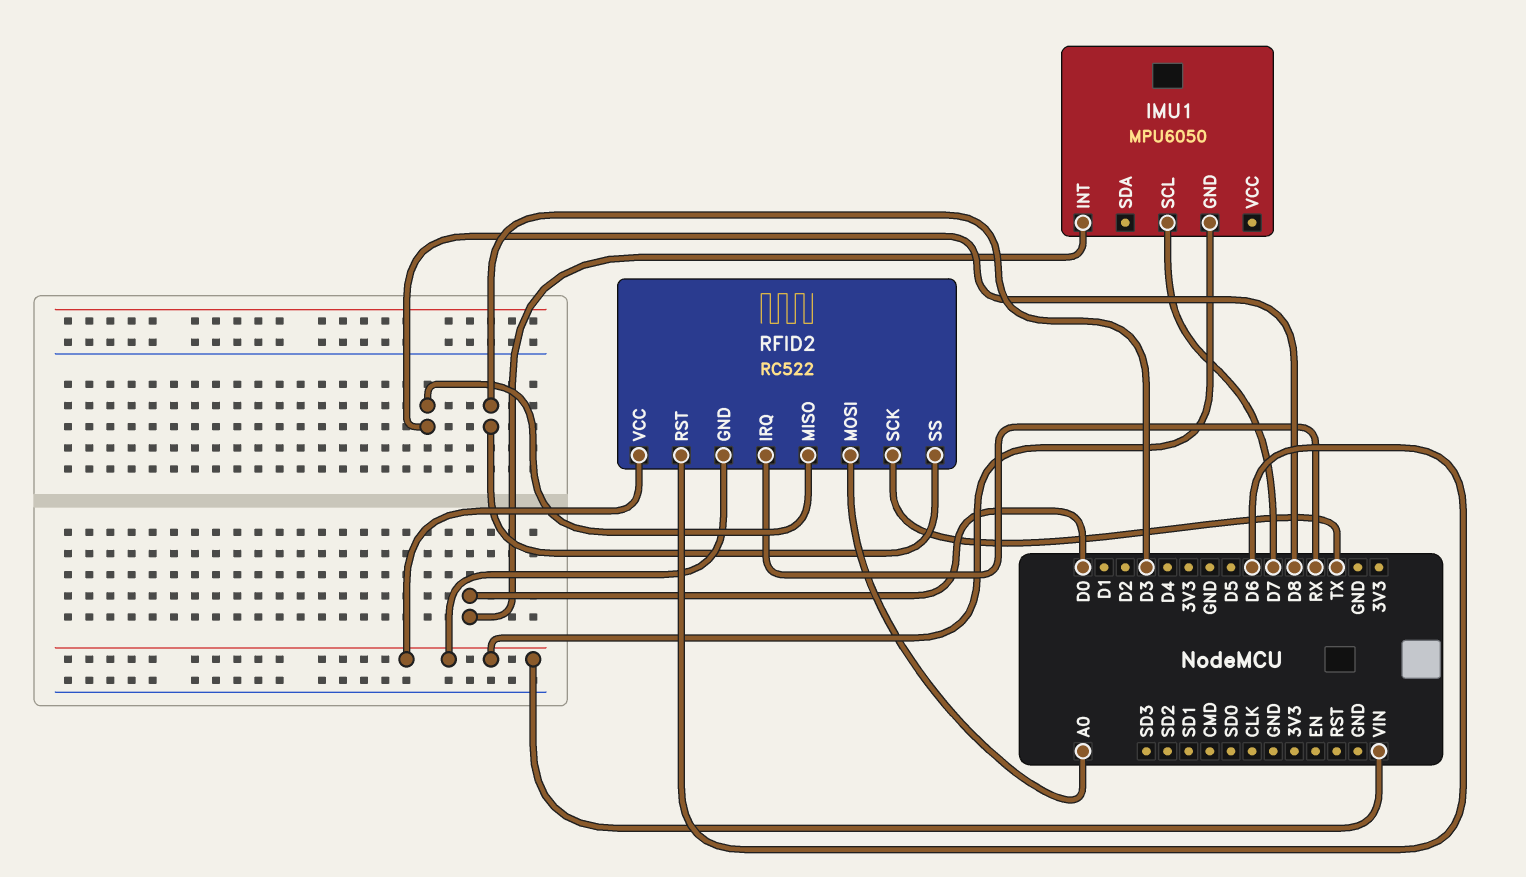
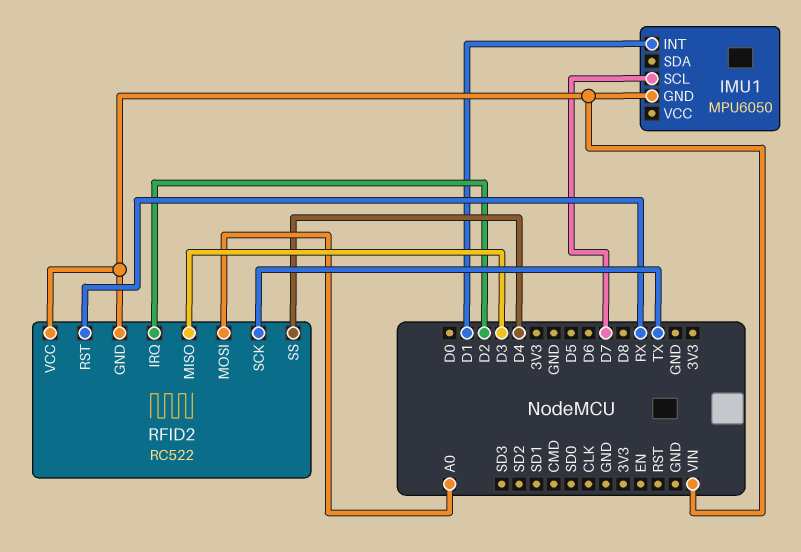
IMU1 pin INT: D0 -> D1
RFID2 pin IRQ: RX -> D2
RFID2 pin MISO: D8 -> D3
RFID2 pin RST: D6 -> RX
RFID2 pin SS: D3 -> D4

